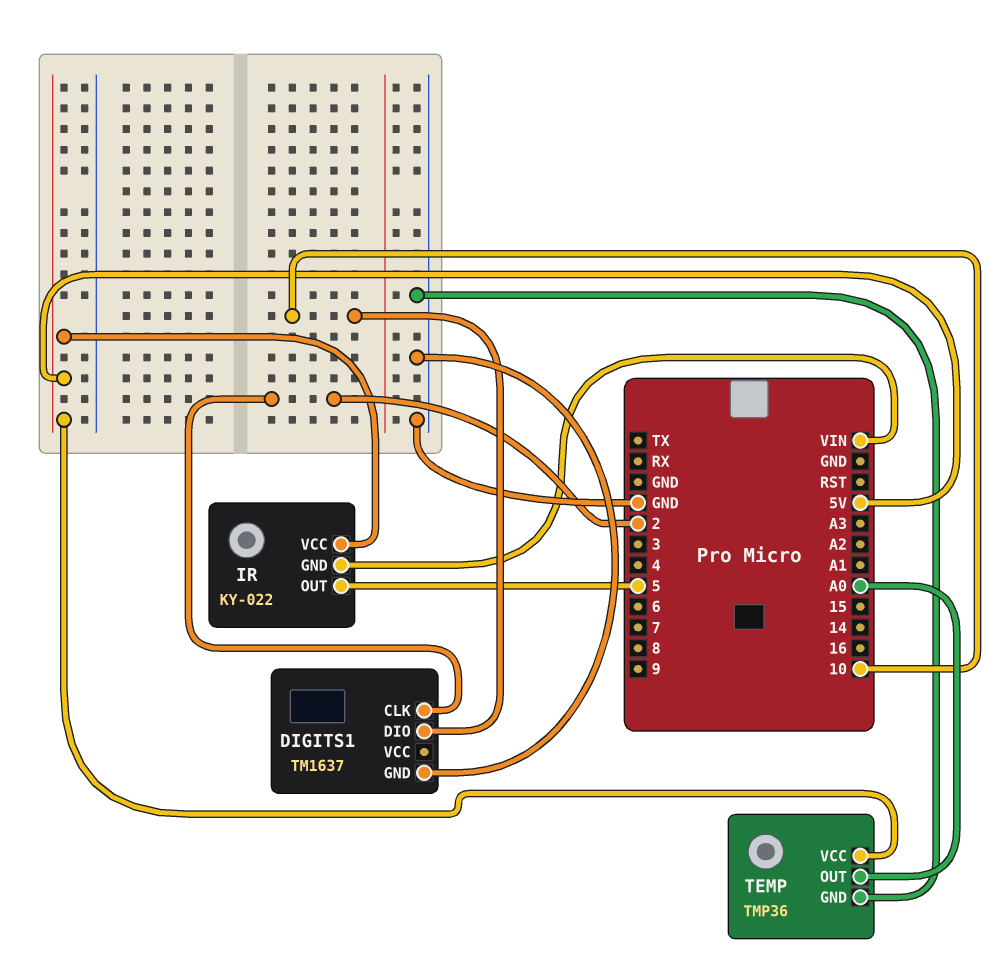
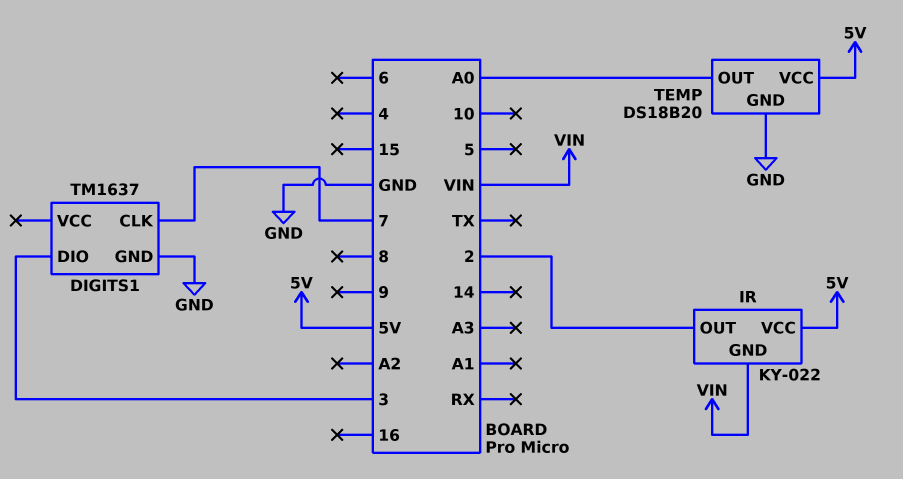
DIGITS1 pin CLK: 2 -> 7
DIGITS1 pin DIO: 10 -> 3
IR pin OUT: 5 -> 2
TEMP: TMP36 -> DS18B20

